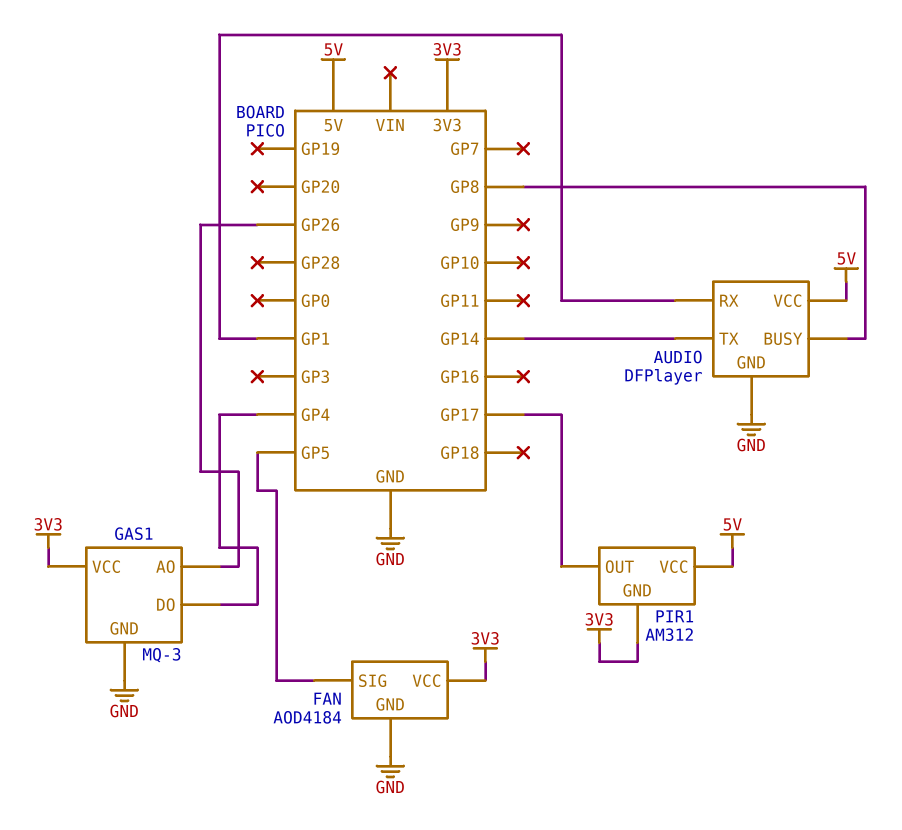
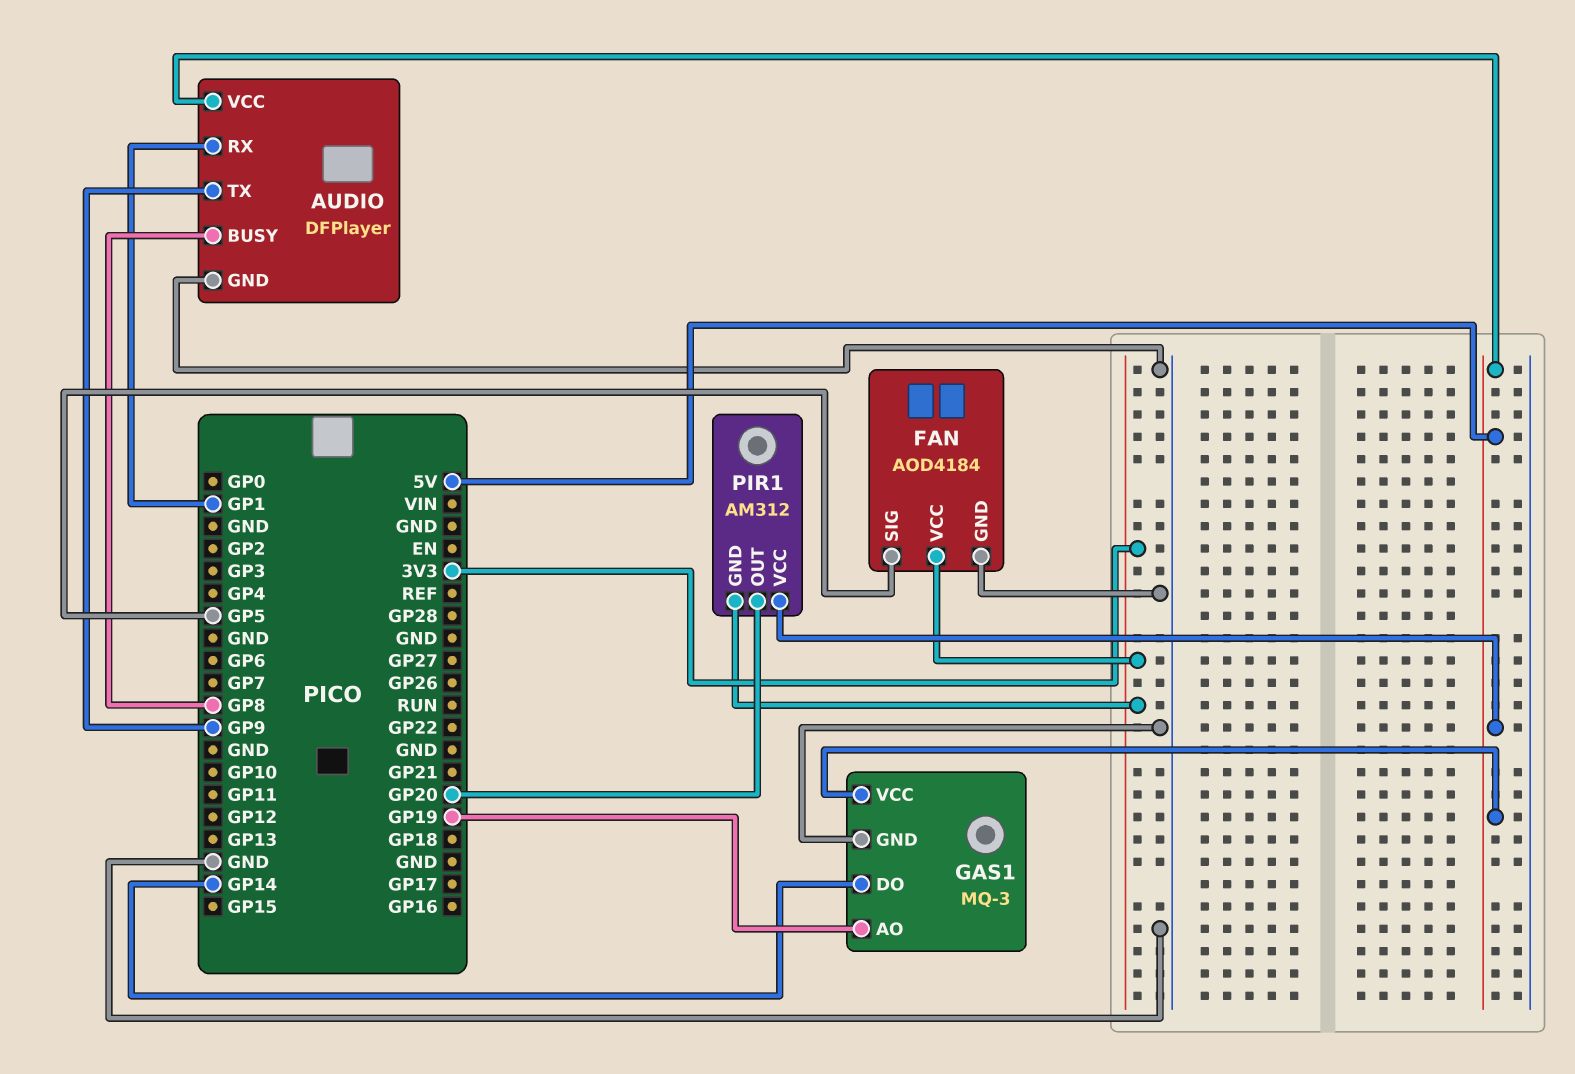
AUDIO pin TX: GP14 -> GP9
GAS1 pin AO: GP26 -> GP19
GAS1 pin DO: GP4 -> GP14
GAS1 pin VCC: 3V3 -> 5V
PIR1 pin OUT: GP17 -> GP20

